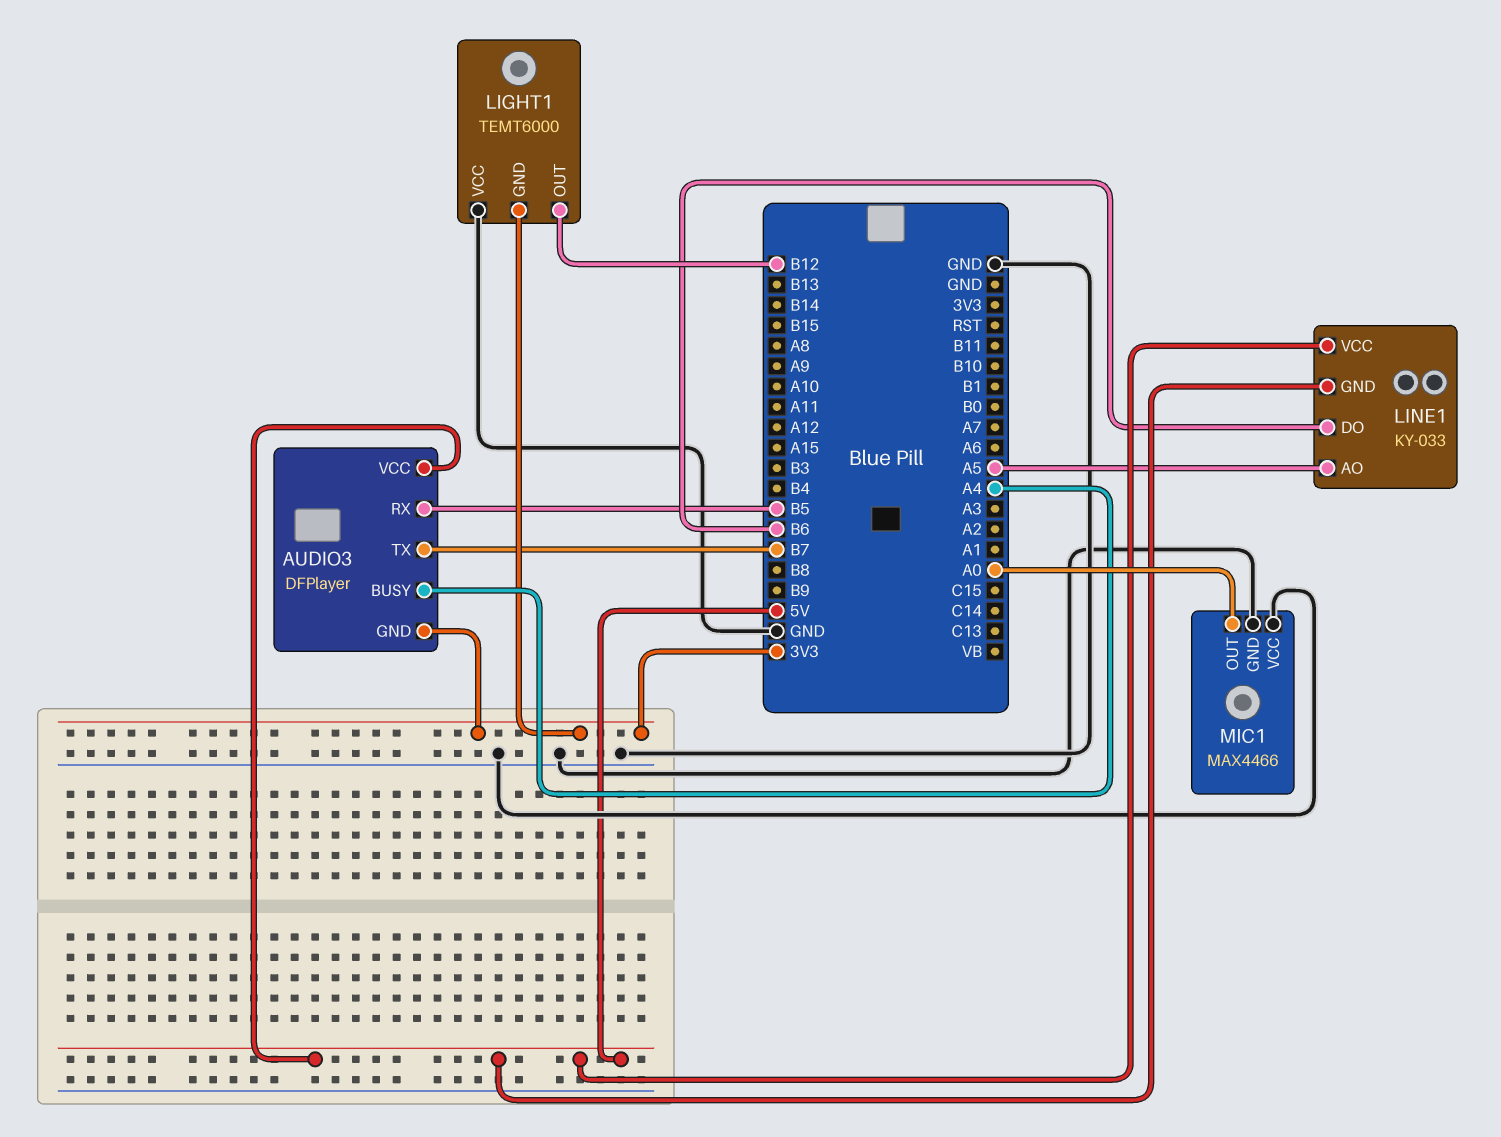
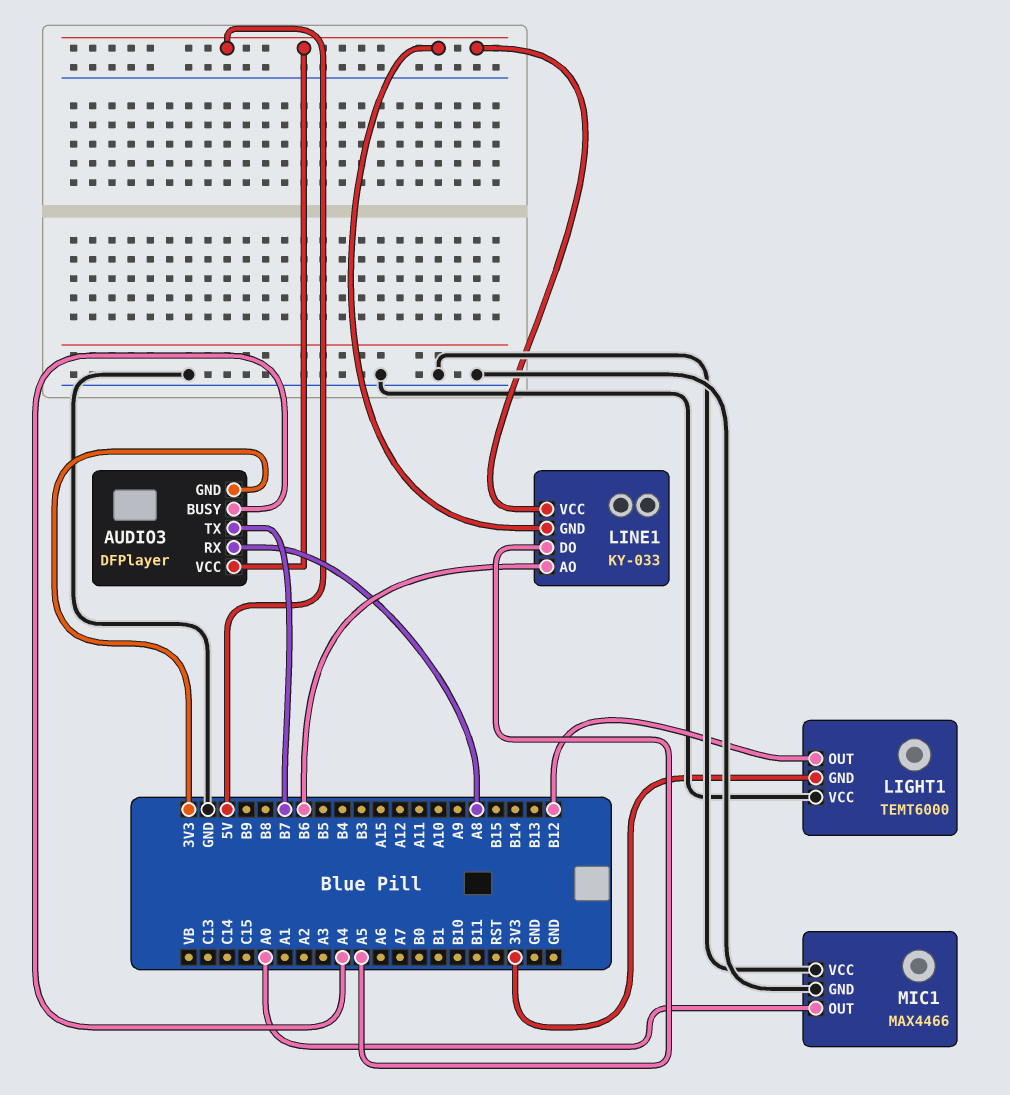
AUDIO3 pin RX: B5 -> A8
LINE1 pin AO: A5 -> B6
LINE1 pin DO: B6 -> A5

